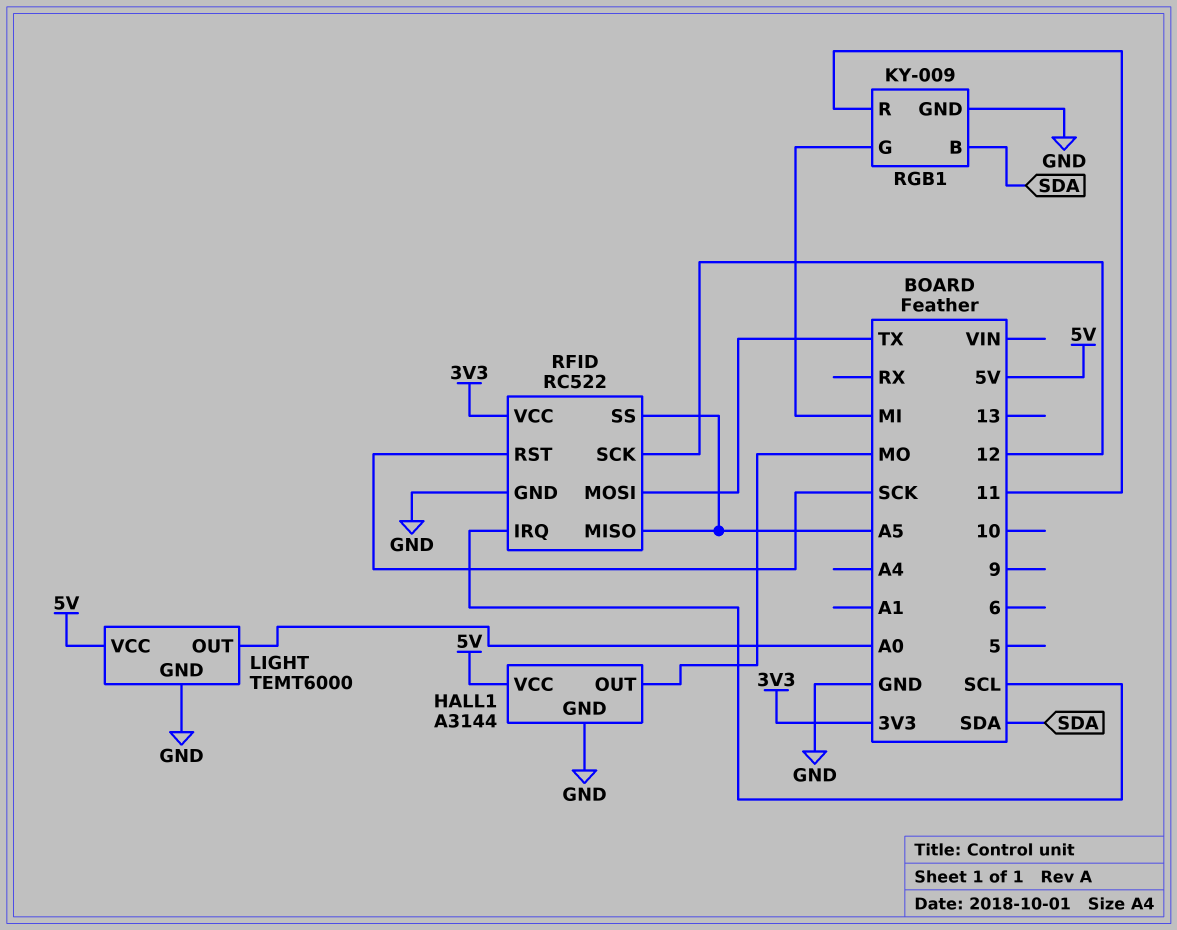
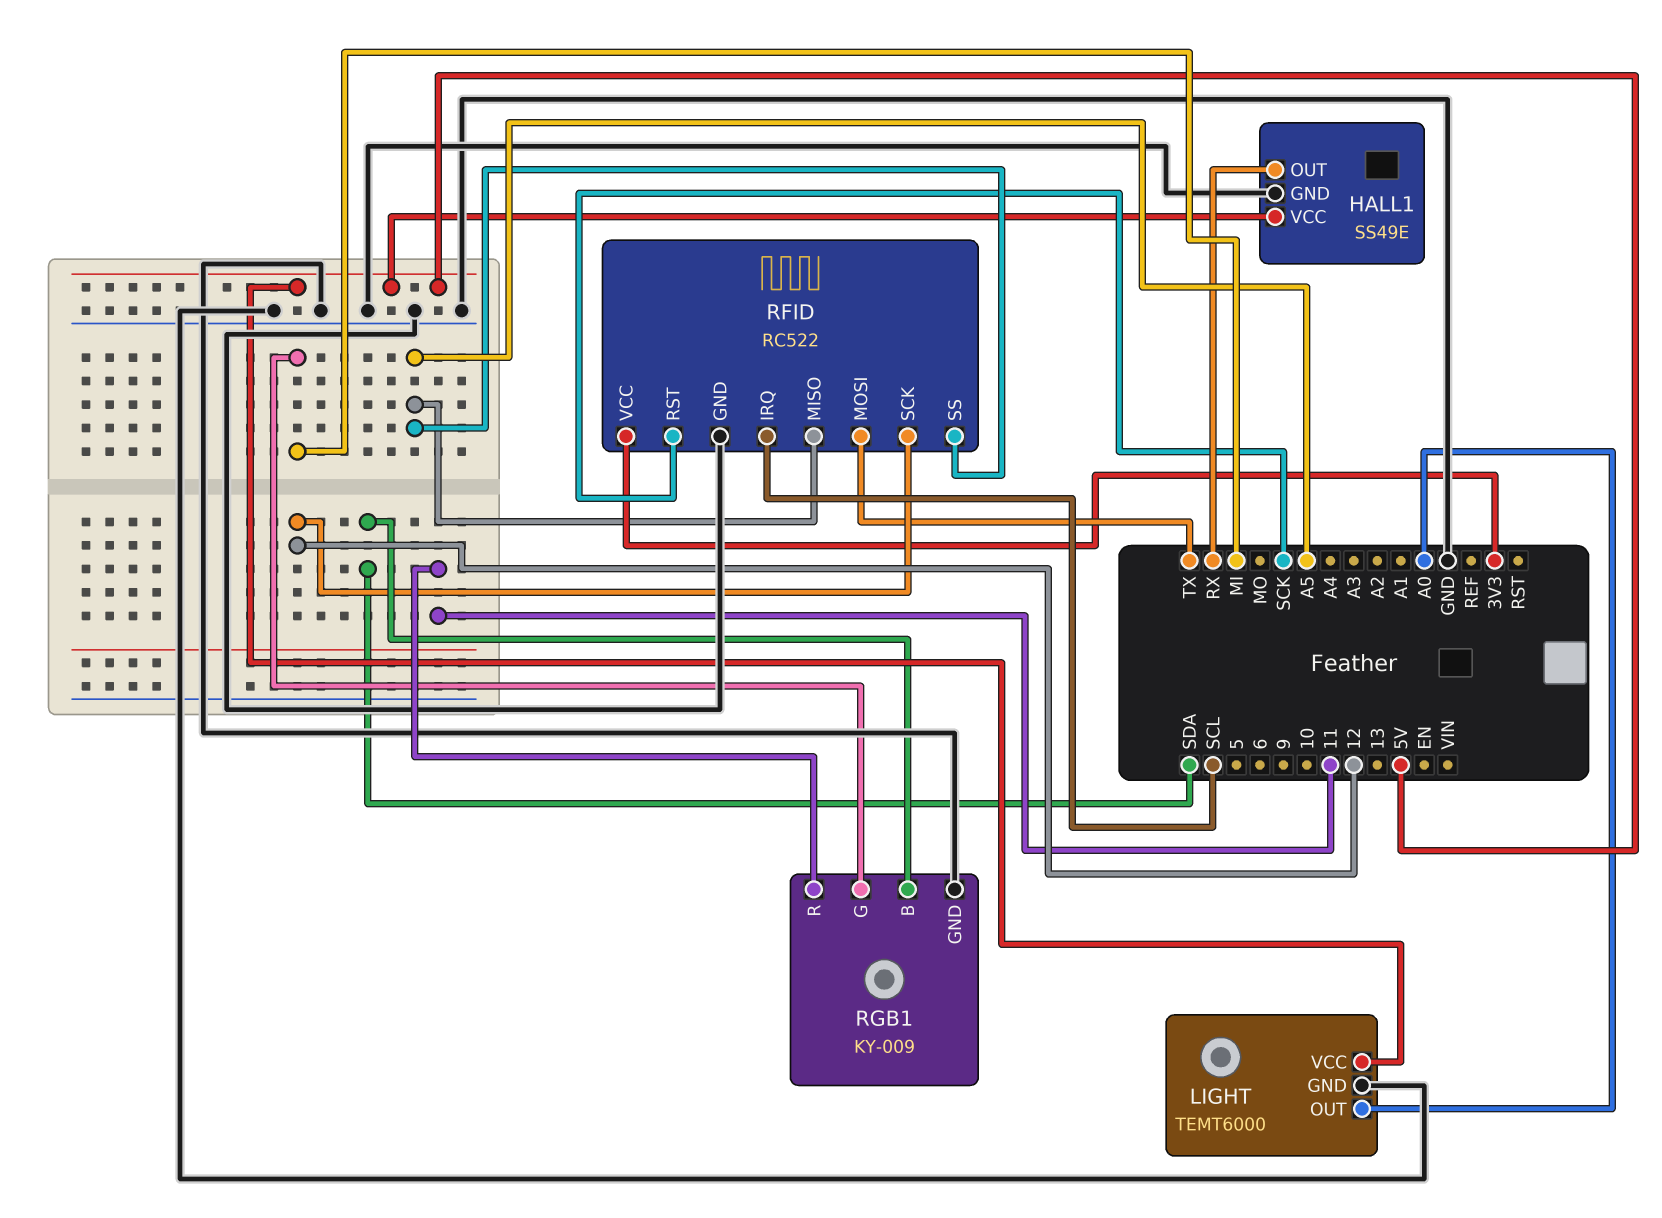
HALL1: A3144 -> SS49E
HALL1 pin OUT: MO -> RX

